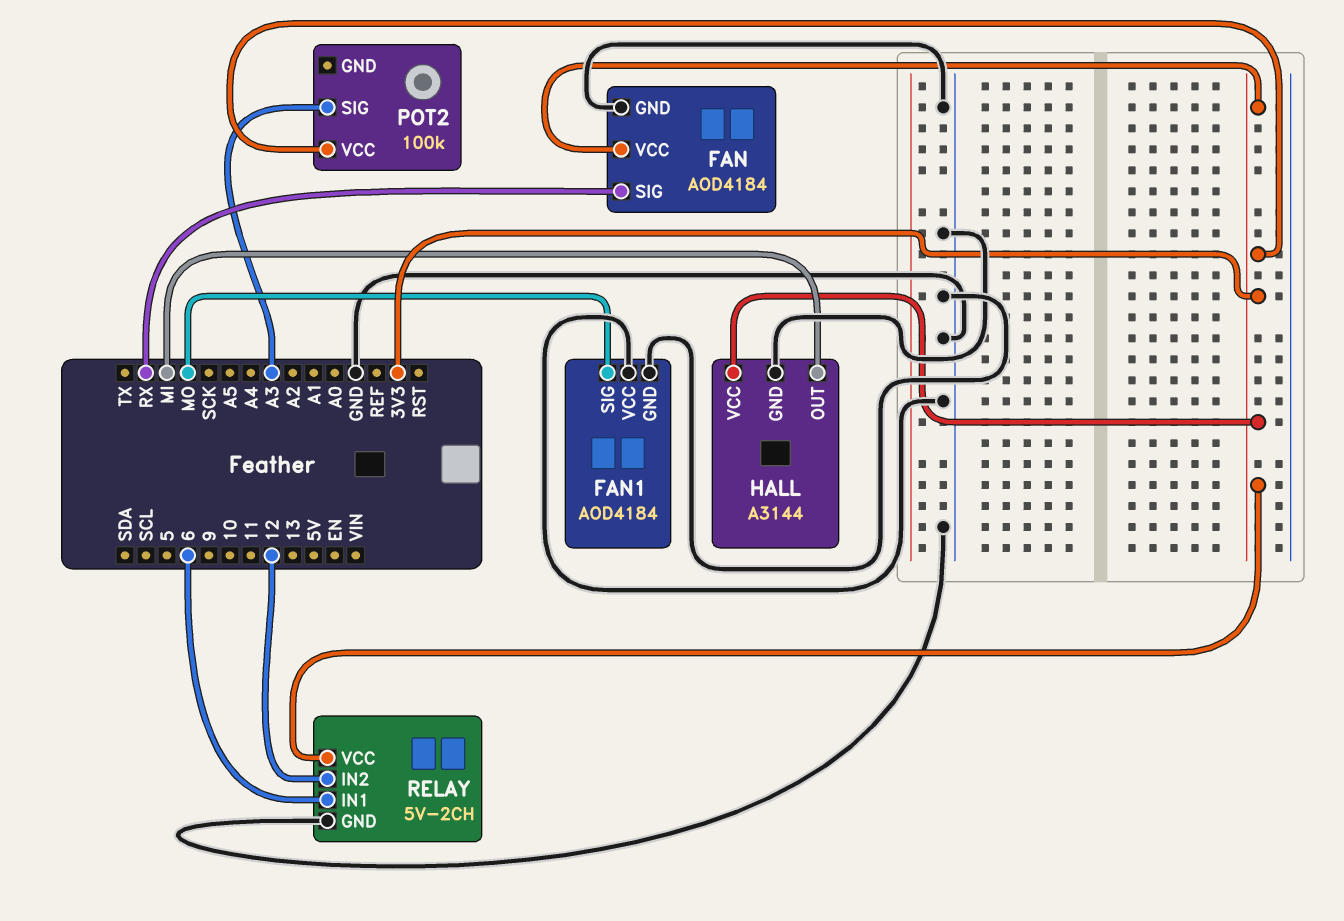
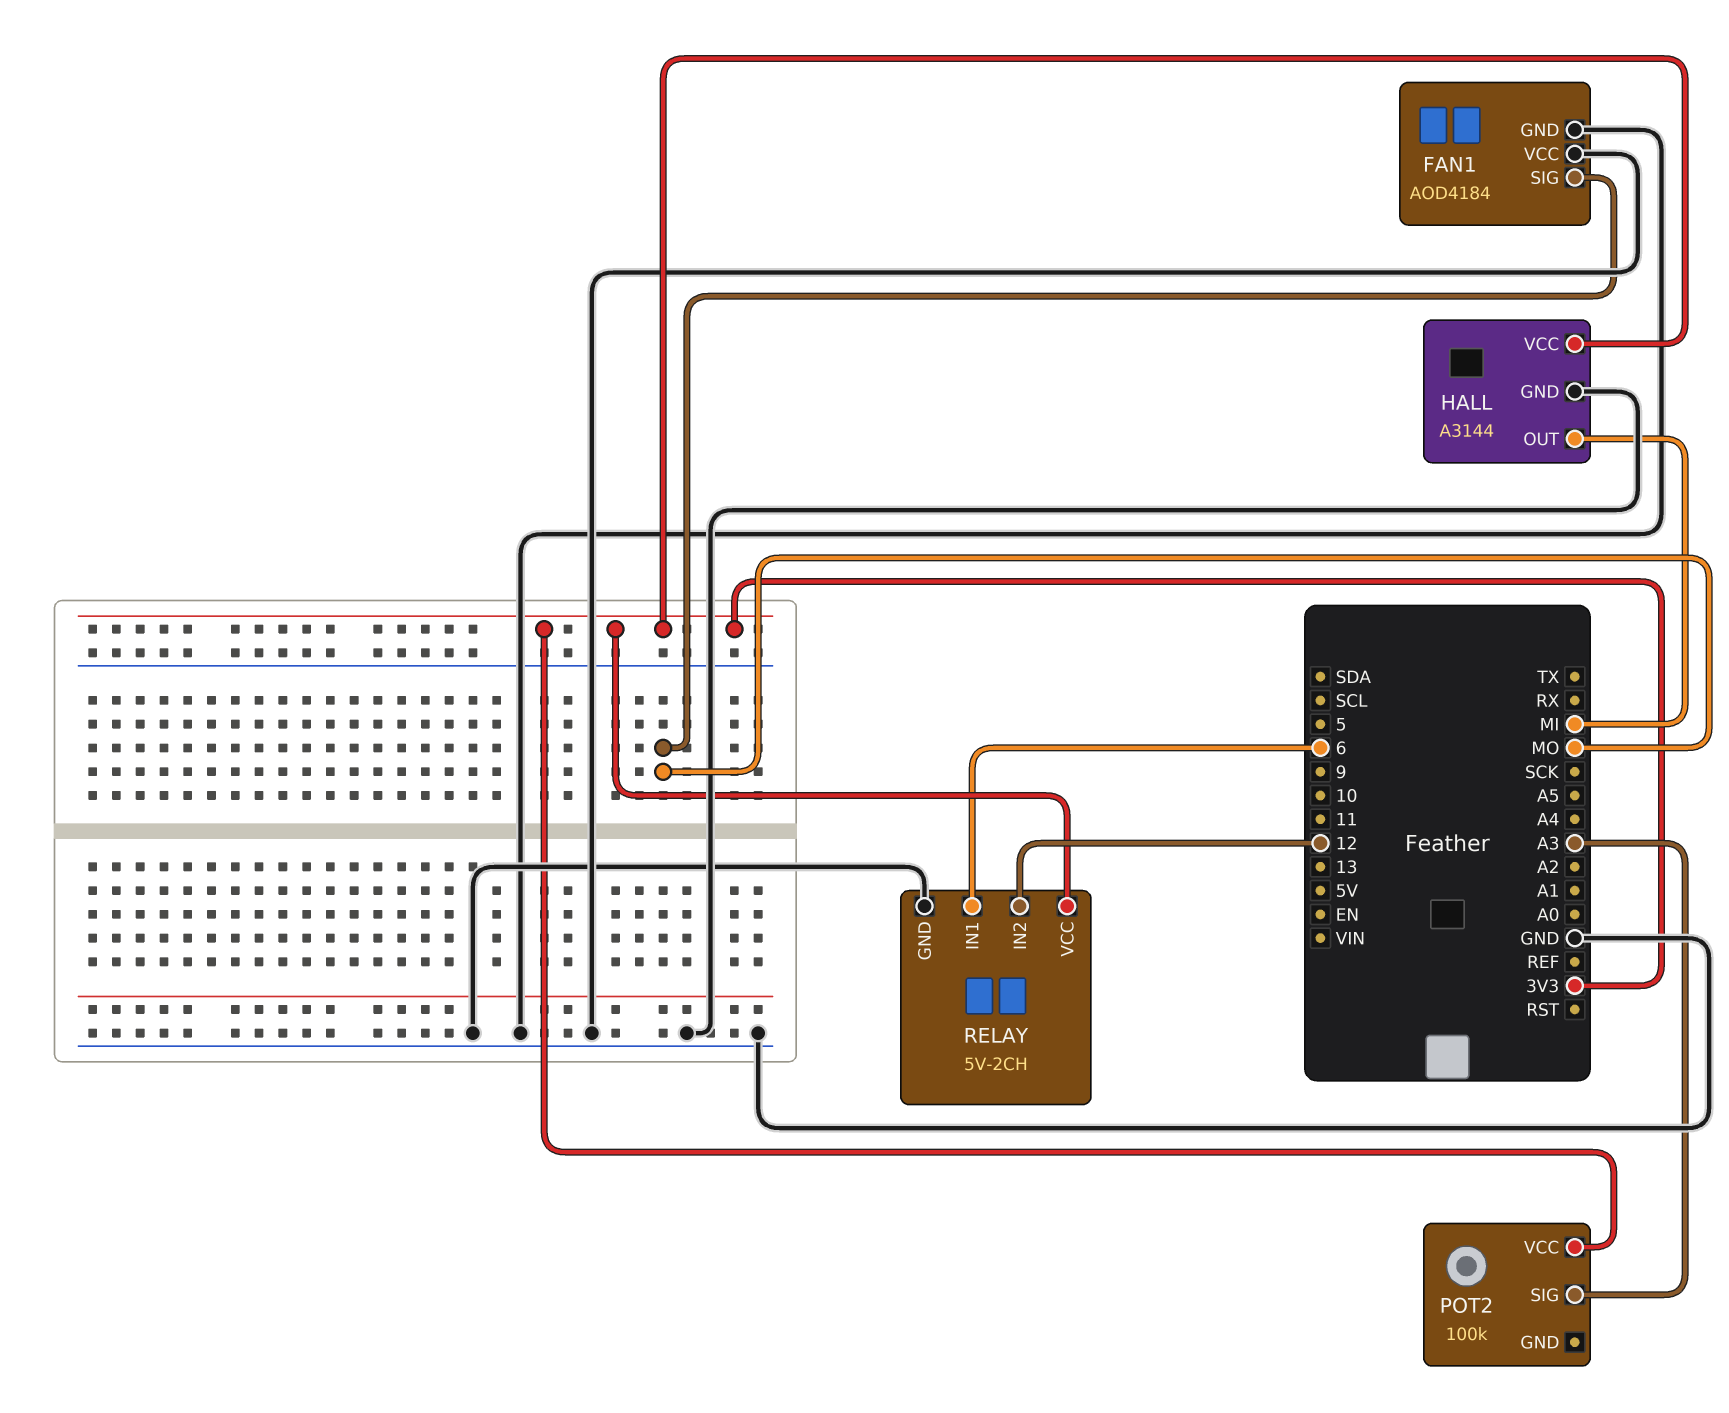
FAN: AOD4184 -> none
FAN pin GND: GND -> none
FAN pin SIG: RX -> none
FAN pin VCC: 3V3 -> none

